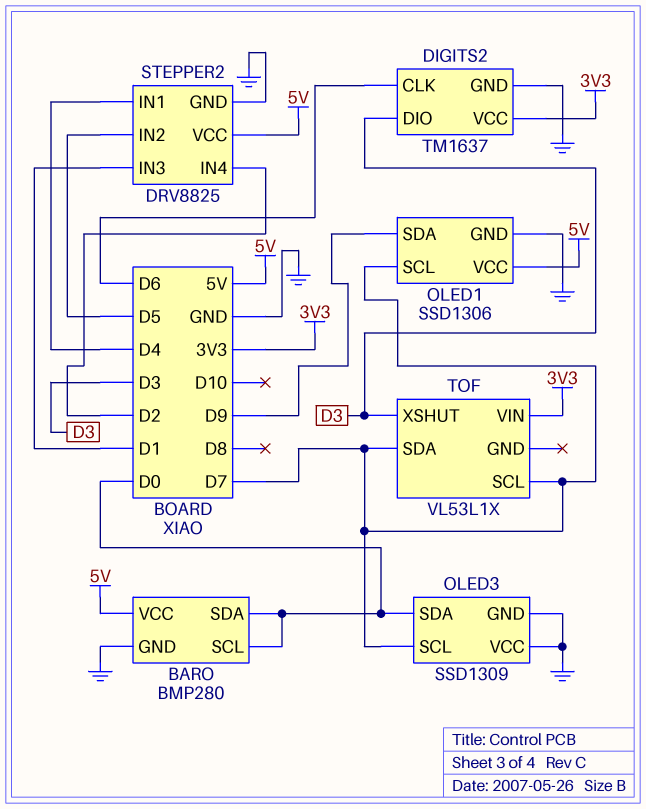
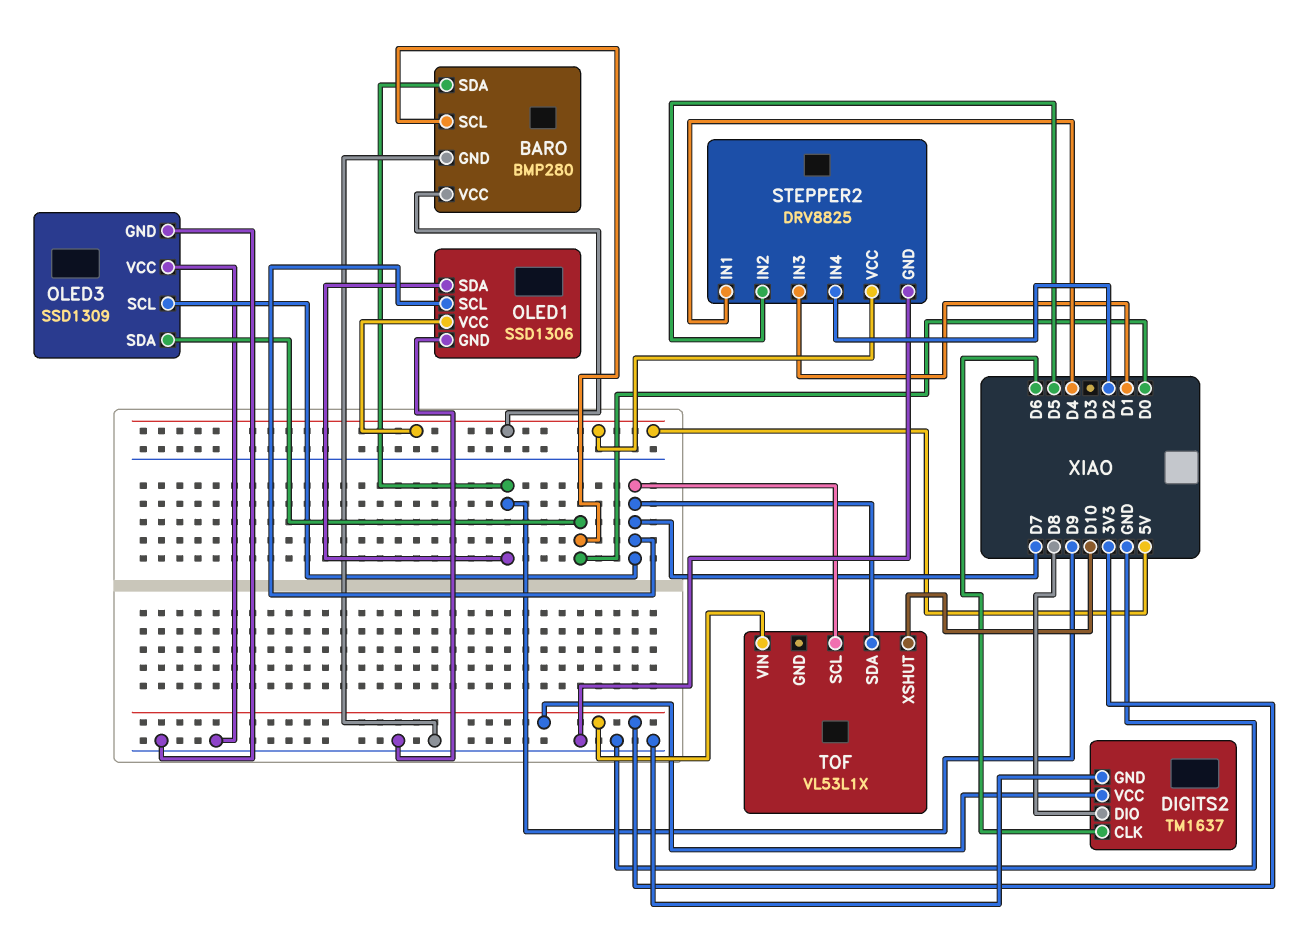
BARO pin SDA: D0 -> D9
DIGITS2 pin DIO: D3 -> D8
TOF pin XSHUT: D3 -> D10

